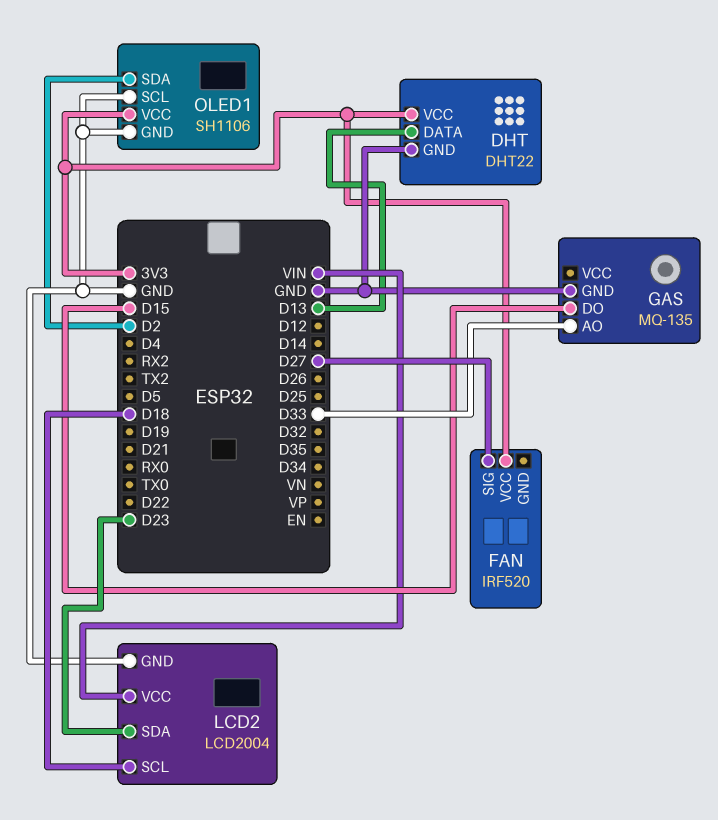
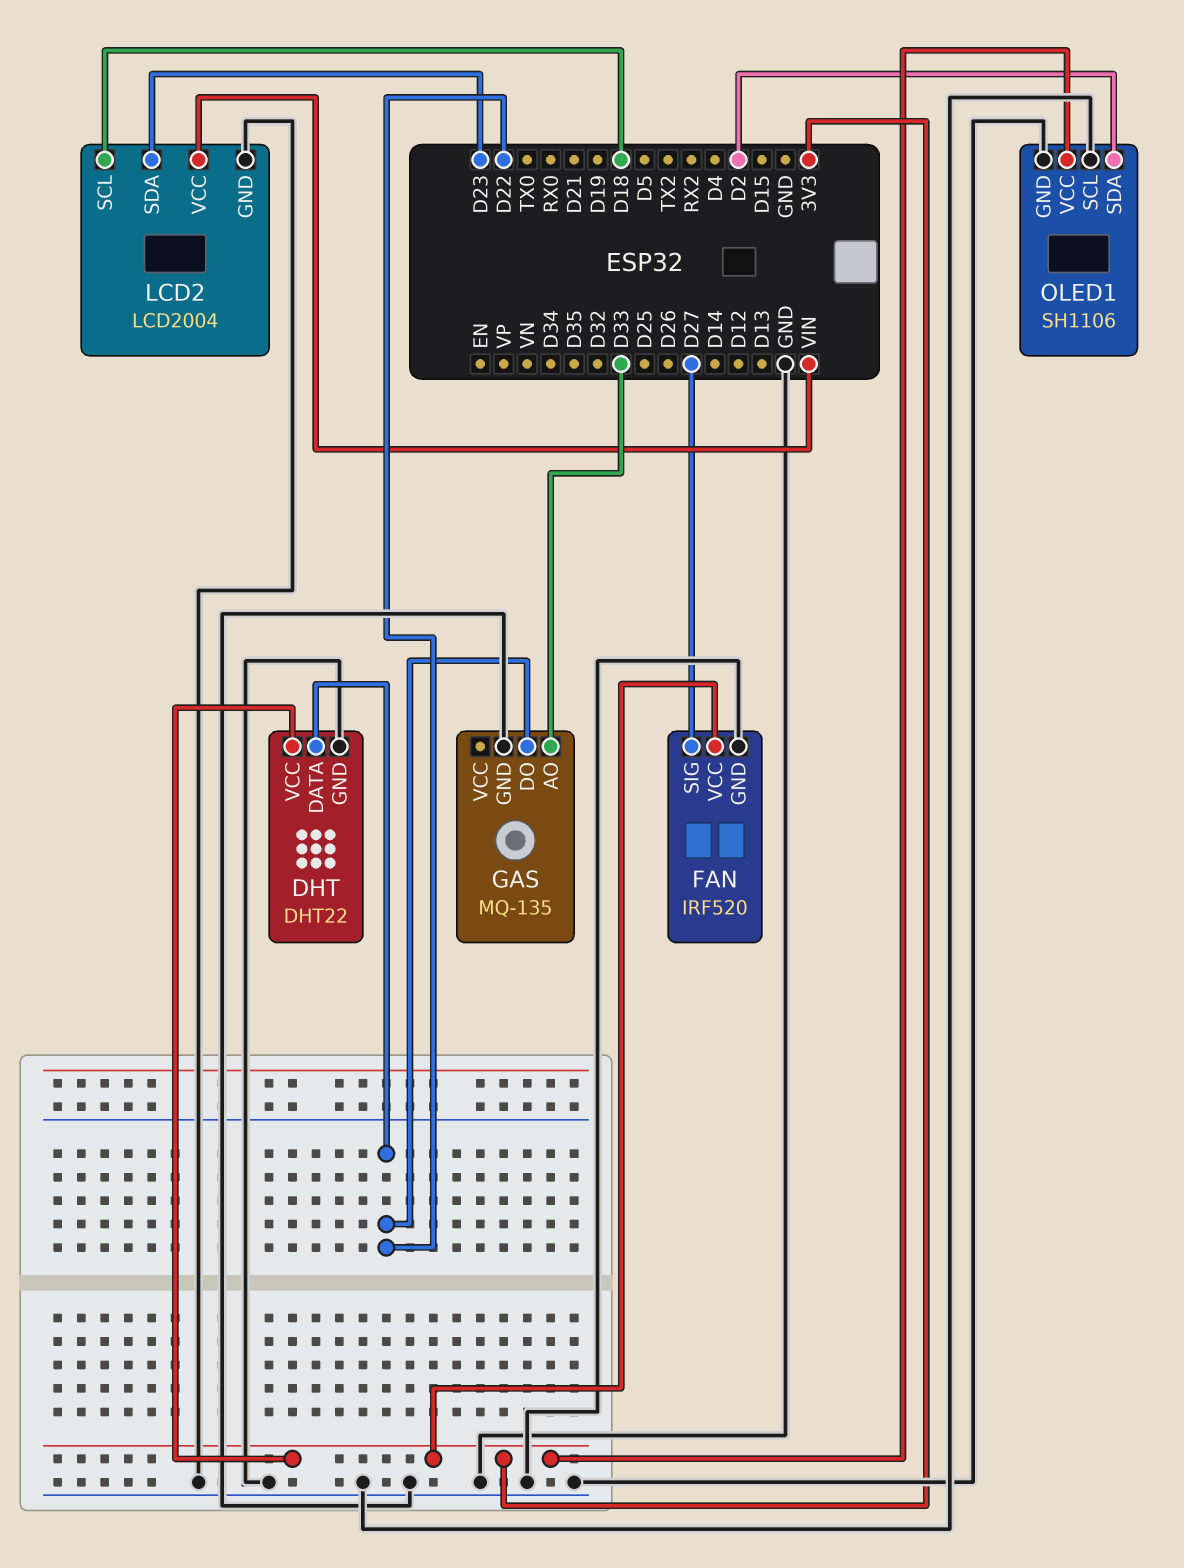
DHT pin DATA: D13 -> D22
FAN pin GND: none -> GND
GAS pin DO: D15 -> D22

